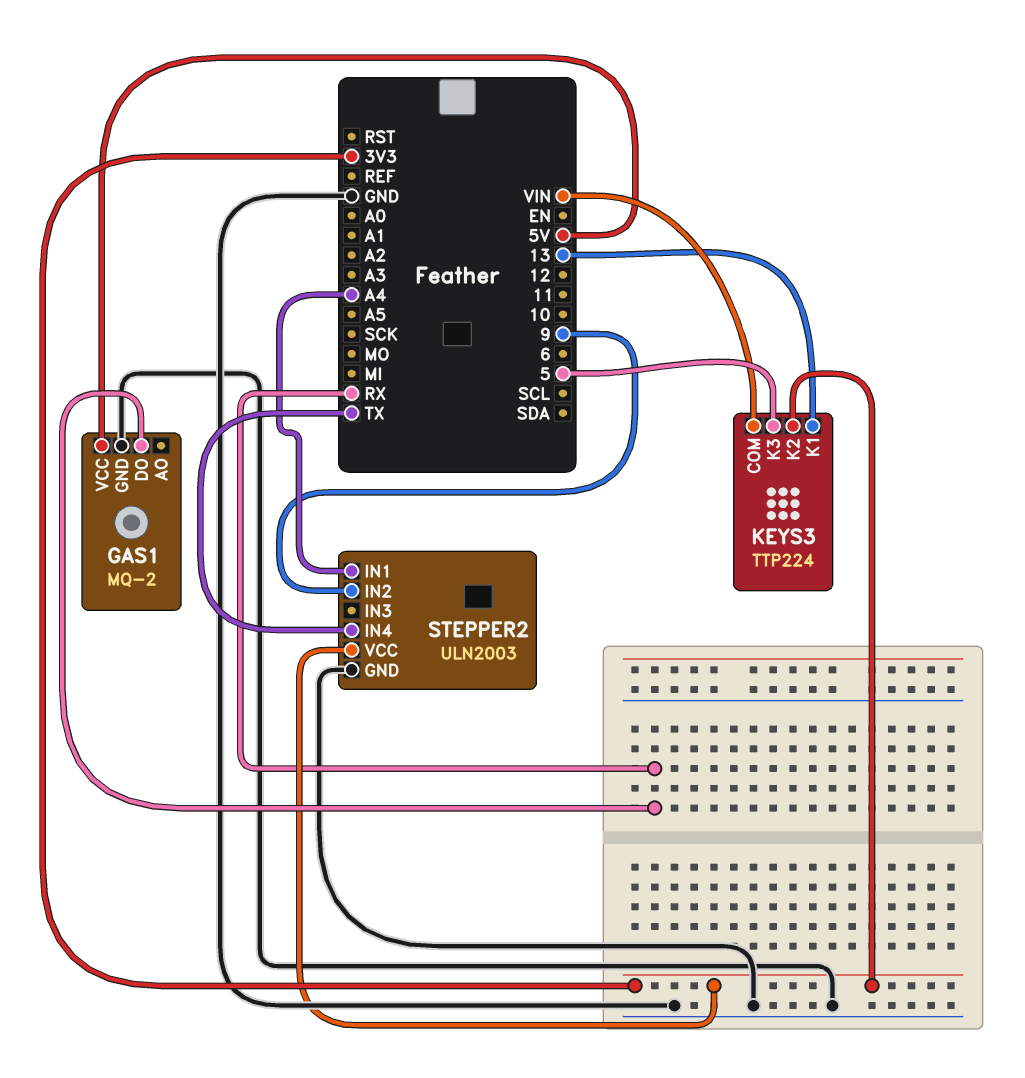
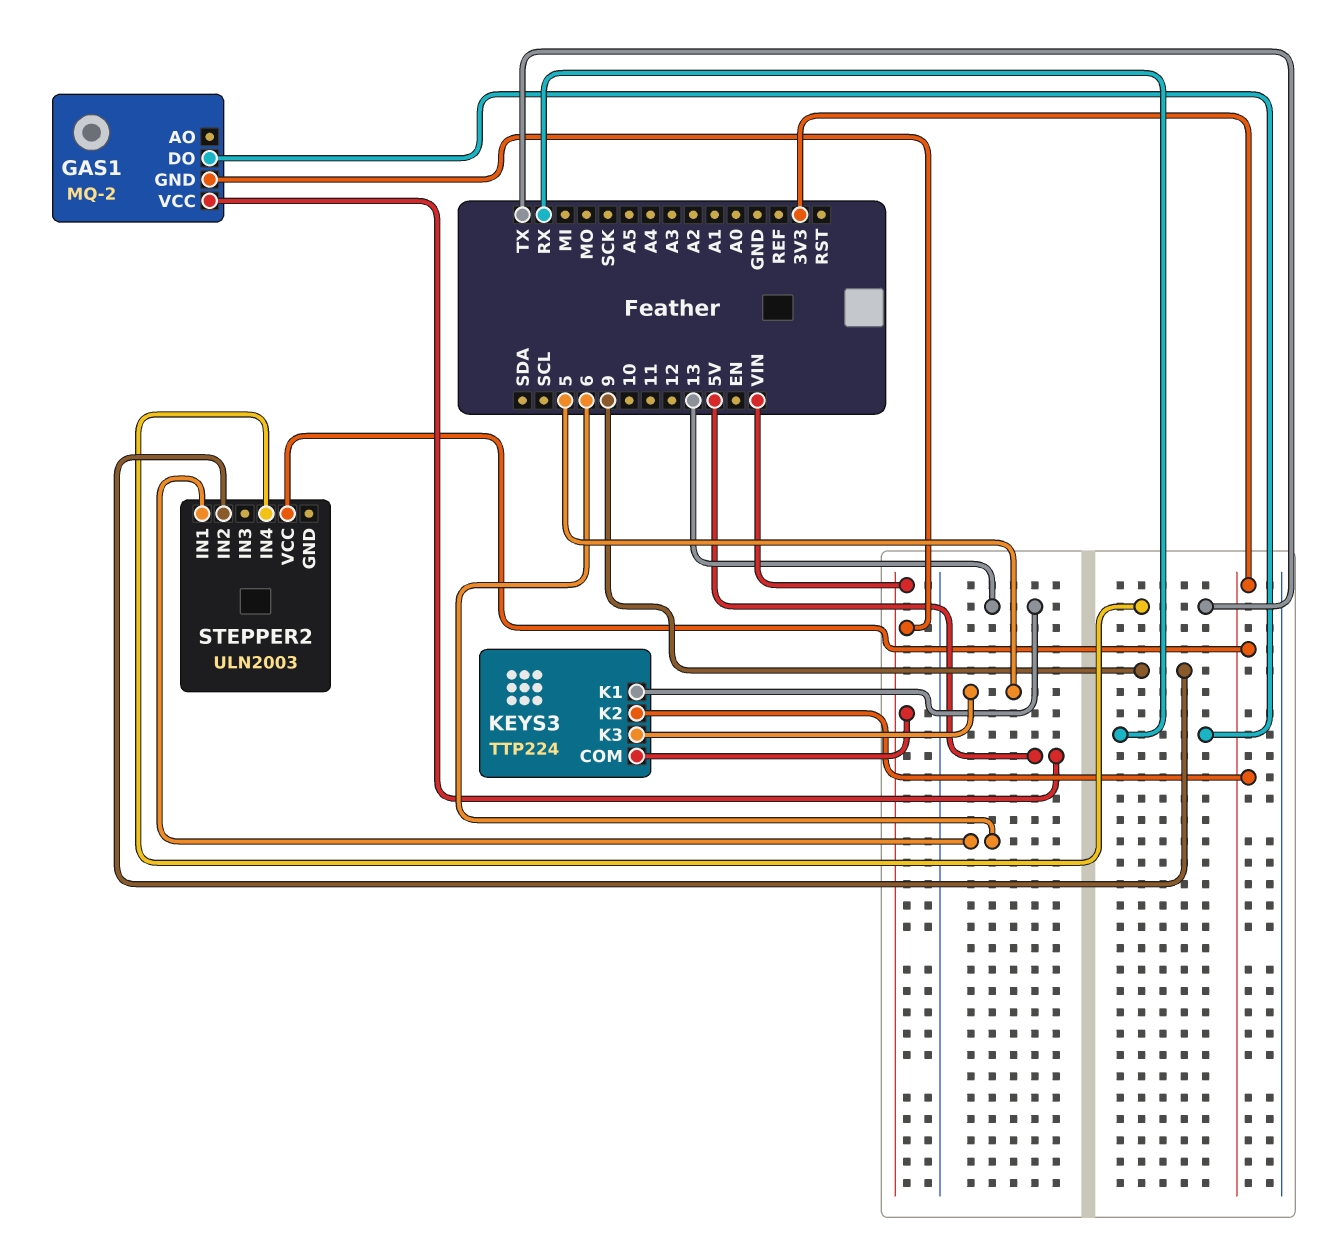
GAS1 pin GND: GND -> VIN
STEPPER2 pin GND: GND -> none
STEPPER2 pin IN1: A4 -> 6

